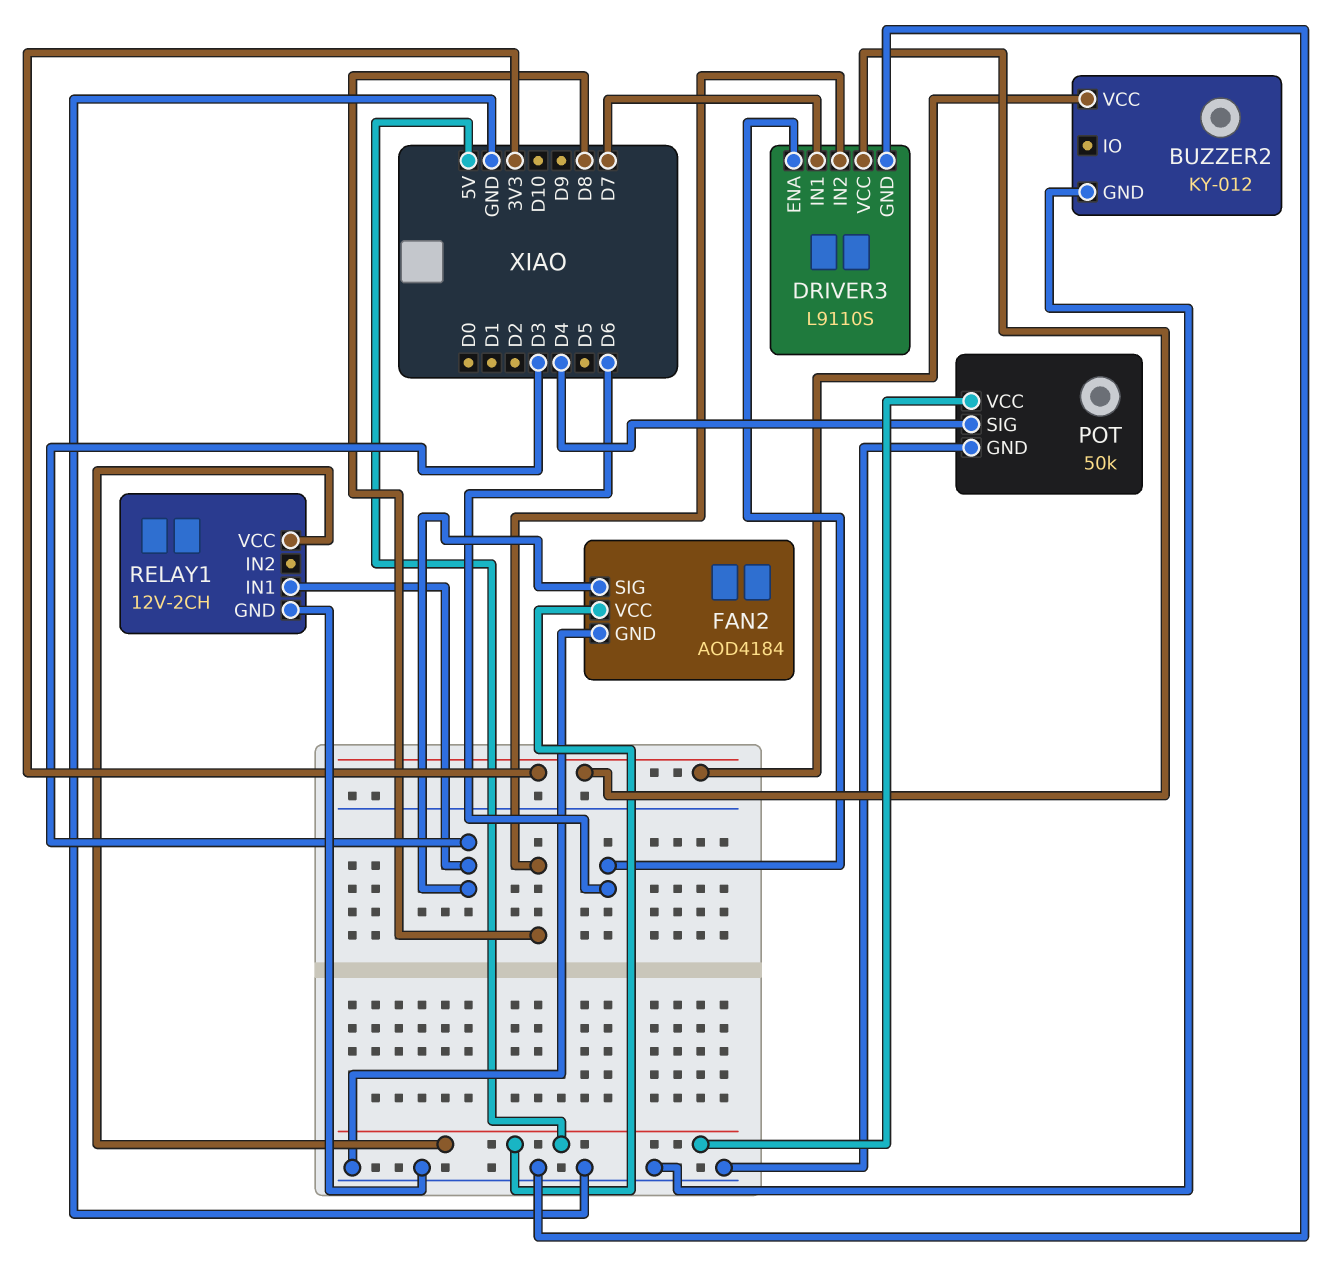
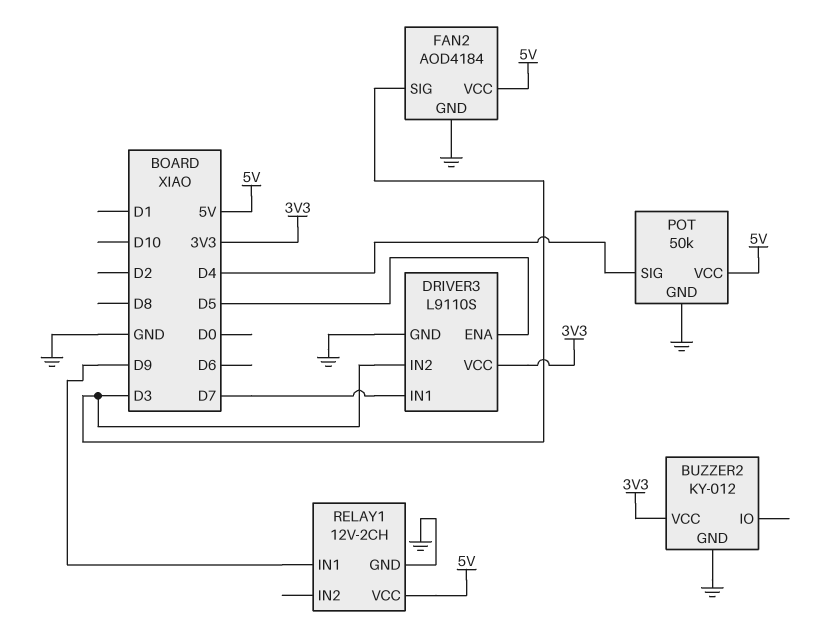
DRIVER3 pin ENA: D6 -> D5
DRIVER3 pin IN2: D8 -> D3
RELAY1 pin IN1: D3 -> D9

